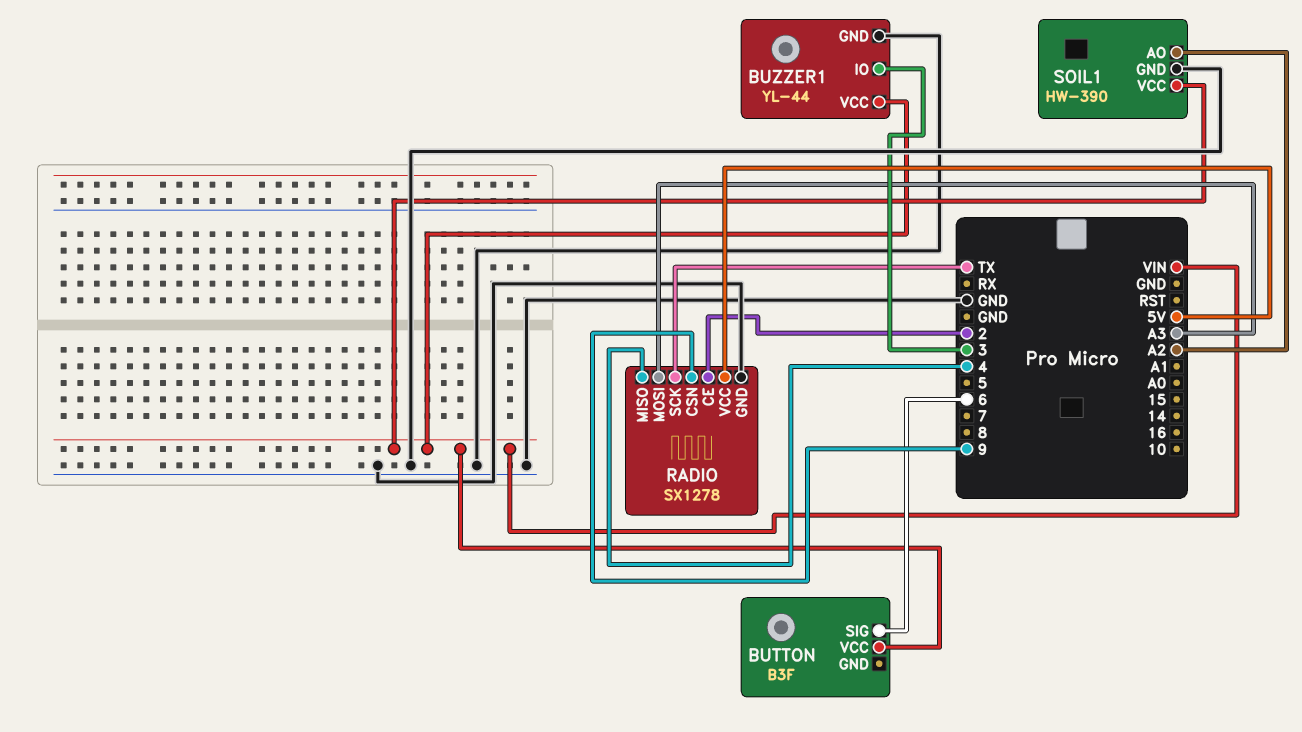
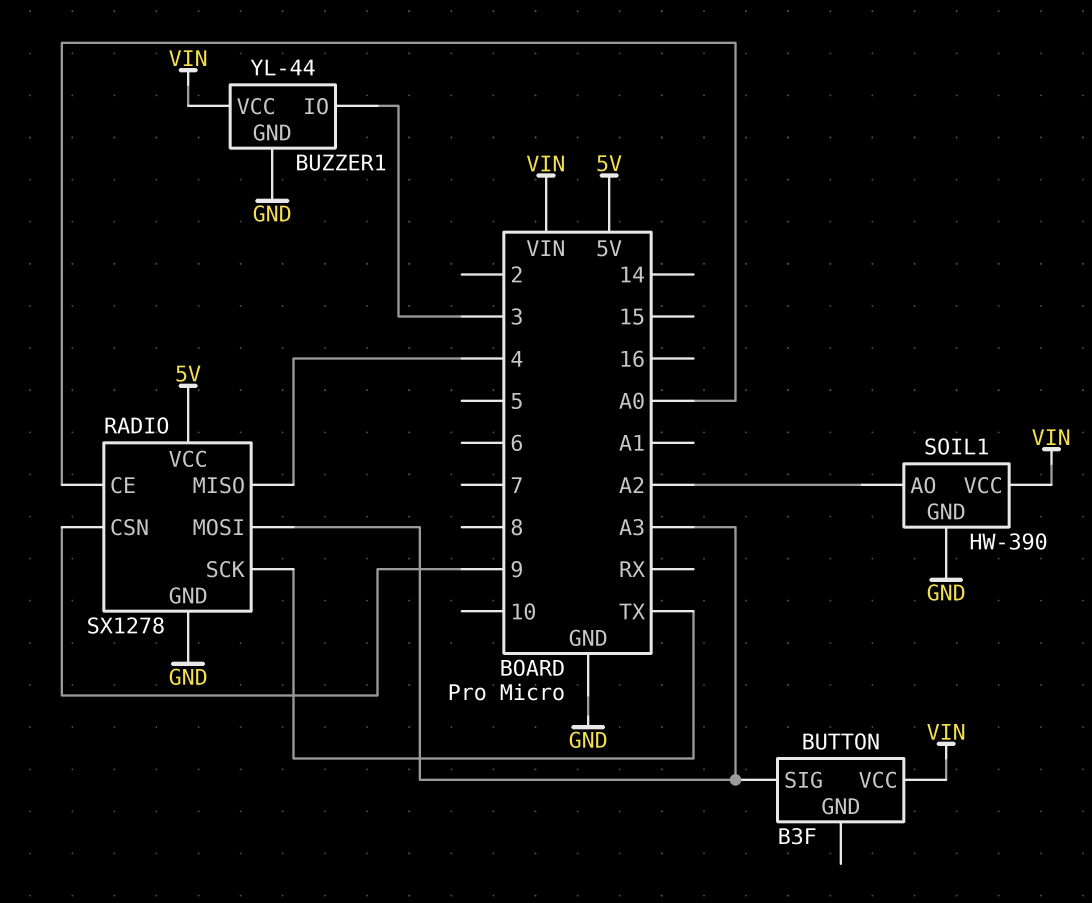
BUTTON pin SIG: 6 -> A3
RADIO pin CE: 2 -> A0

